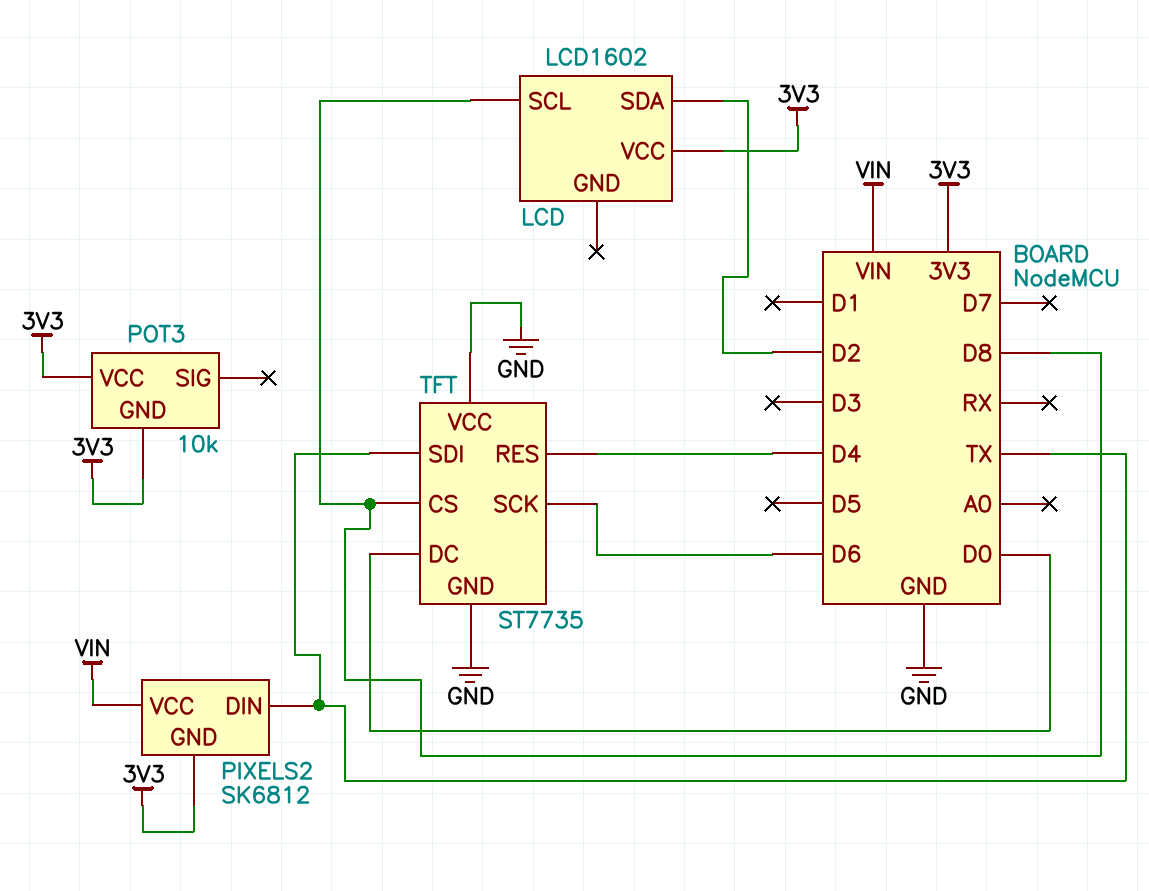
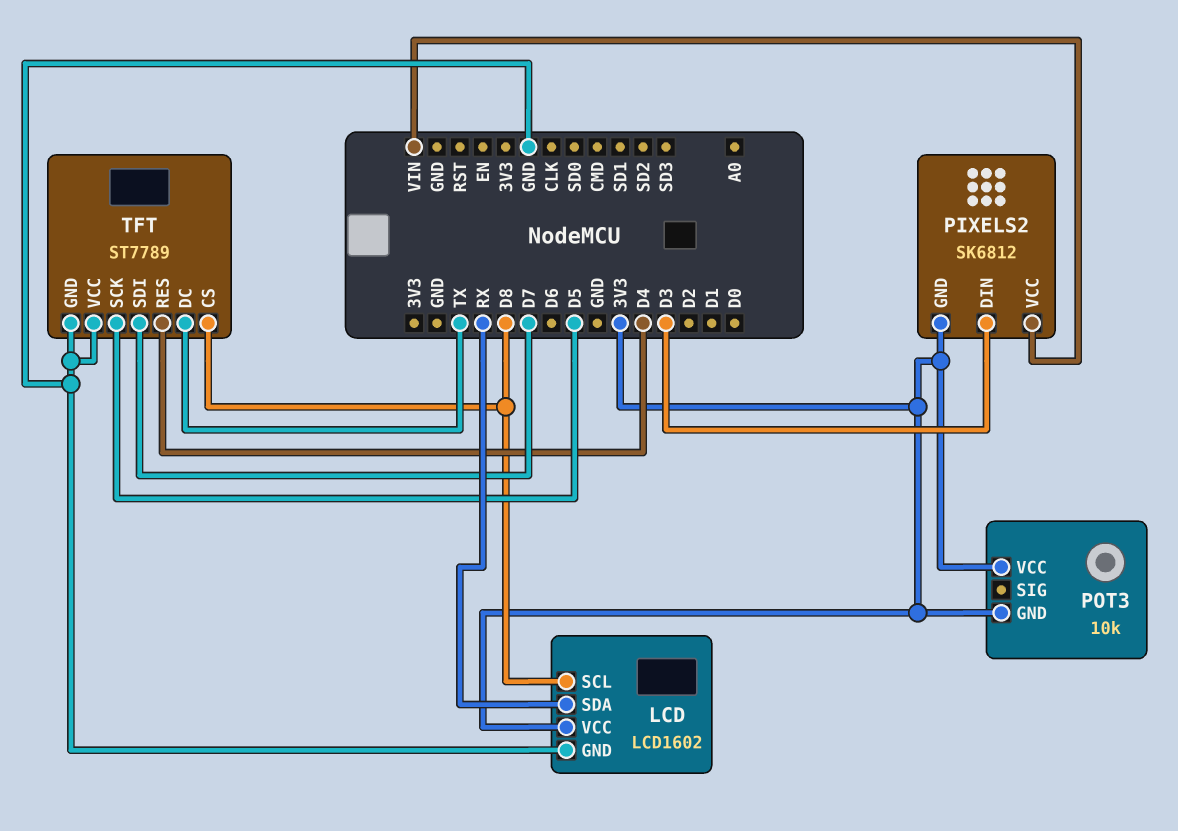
LCD pin GND: none -> GND
LCD pin SDA: D2 -> RX
PIXELS2 pin DIN: TX -> D3
TFT: ST7735 -> ST7789
TFT pin DC: D0 -> TX
TFT pin SCK: D6 -> D5
TFT pin SDI: TX -> D7

